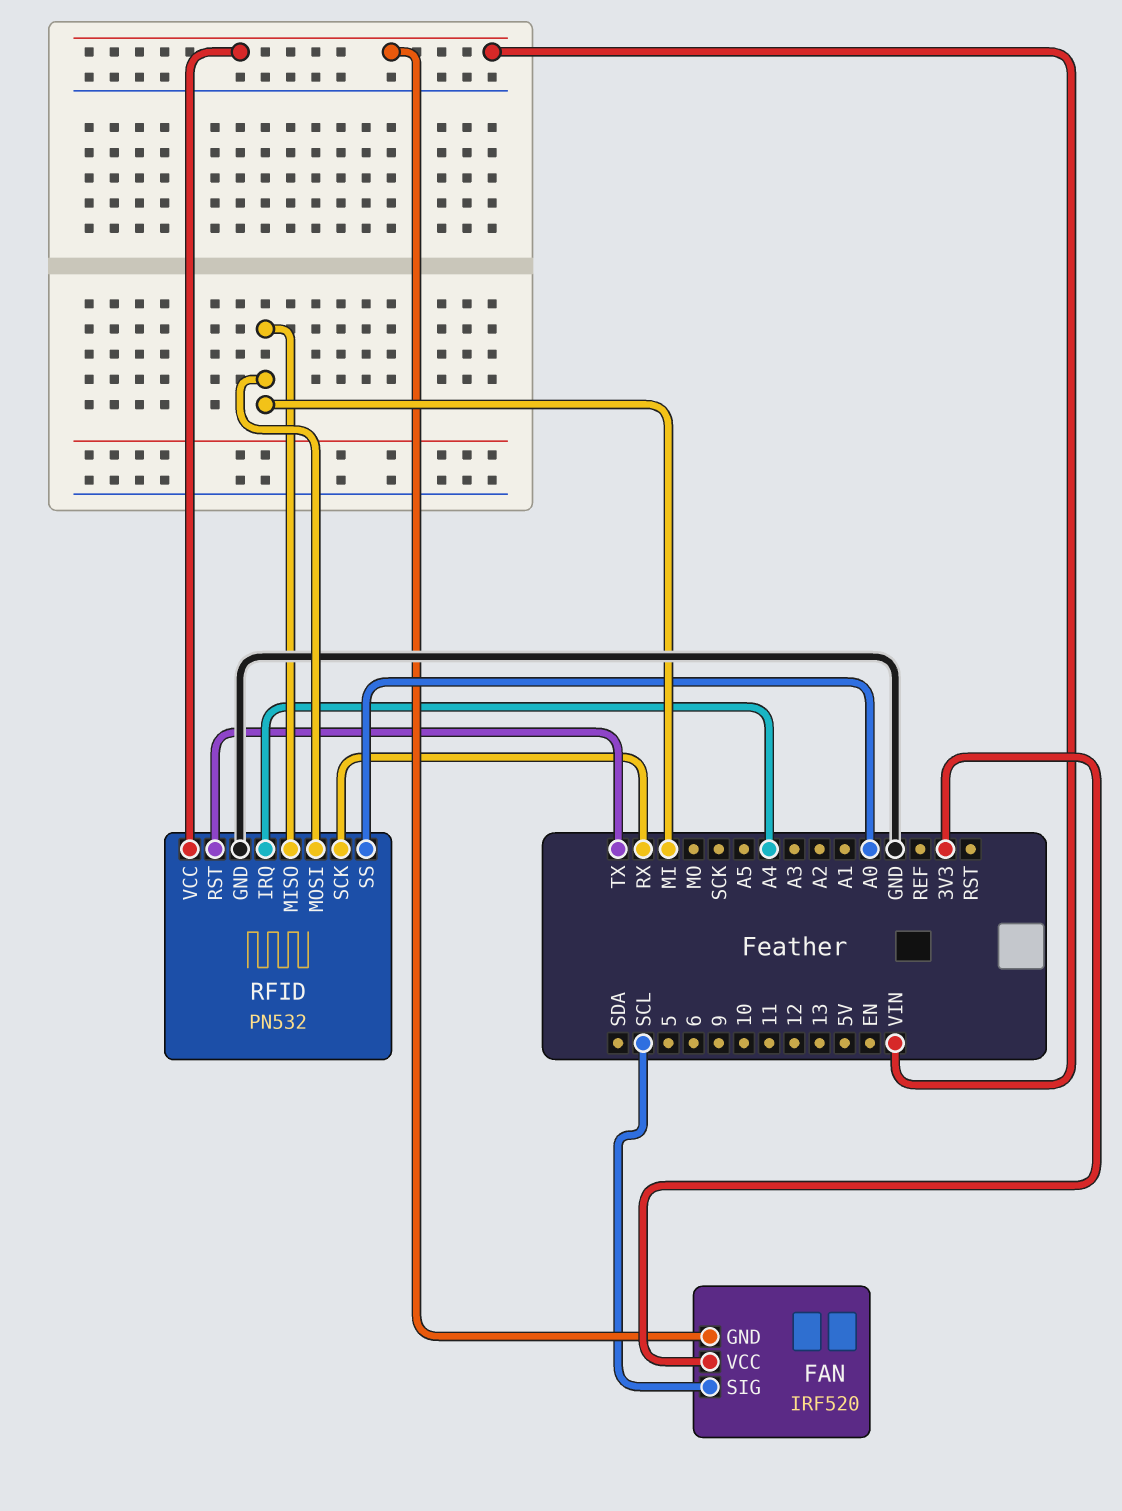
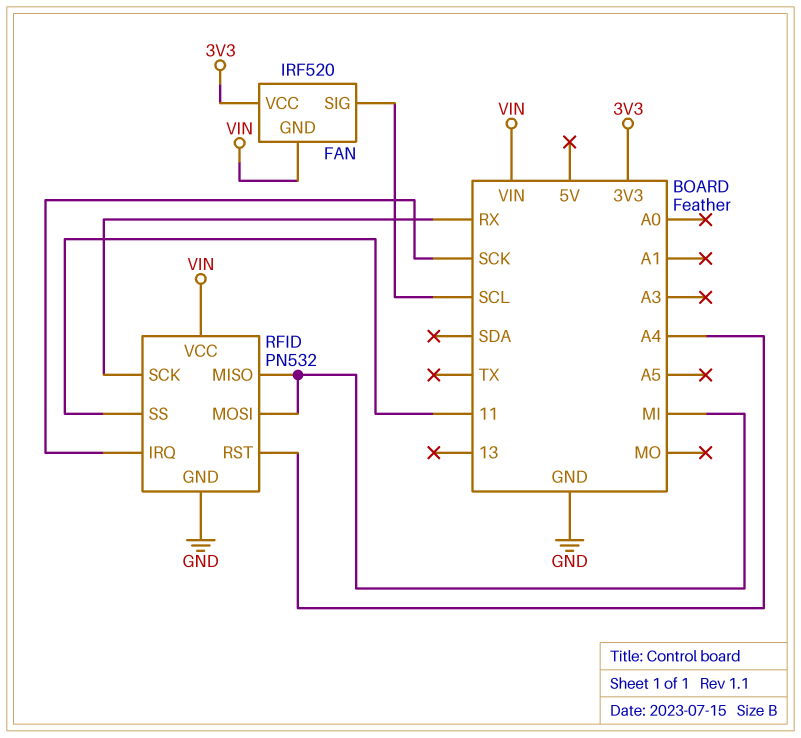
RFID pin IRQ: A4 -> SCK
RFID pin RST: TX -> A4
RFID pin SS: A0 -> 11

